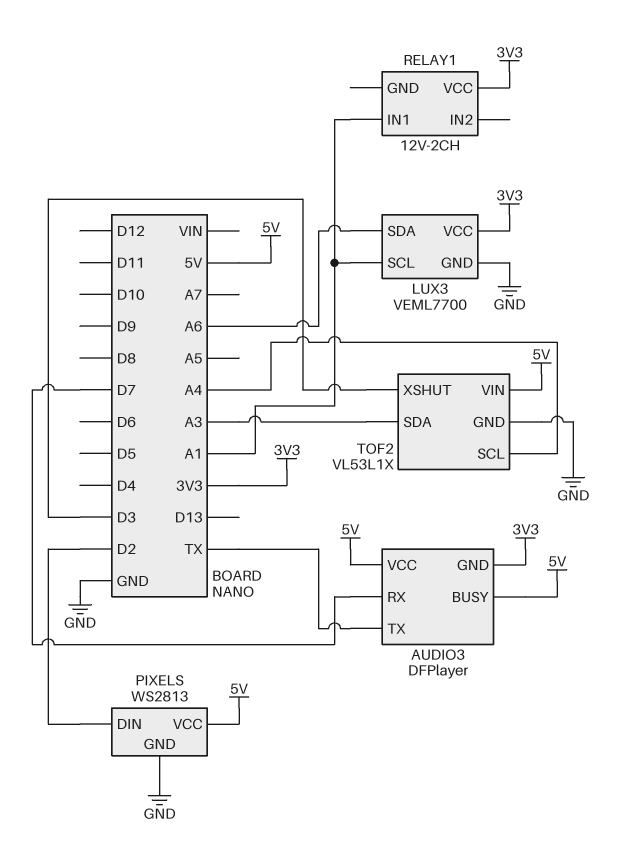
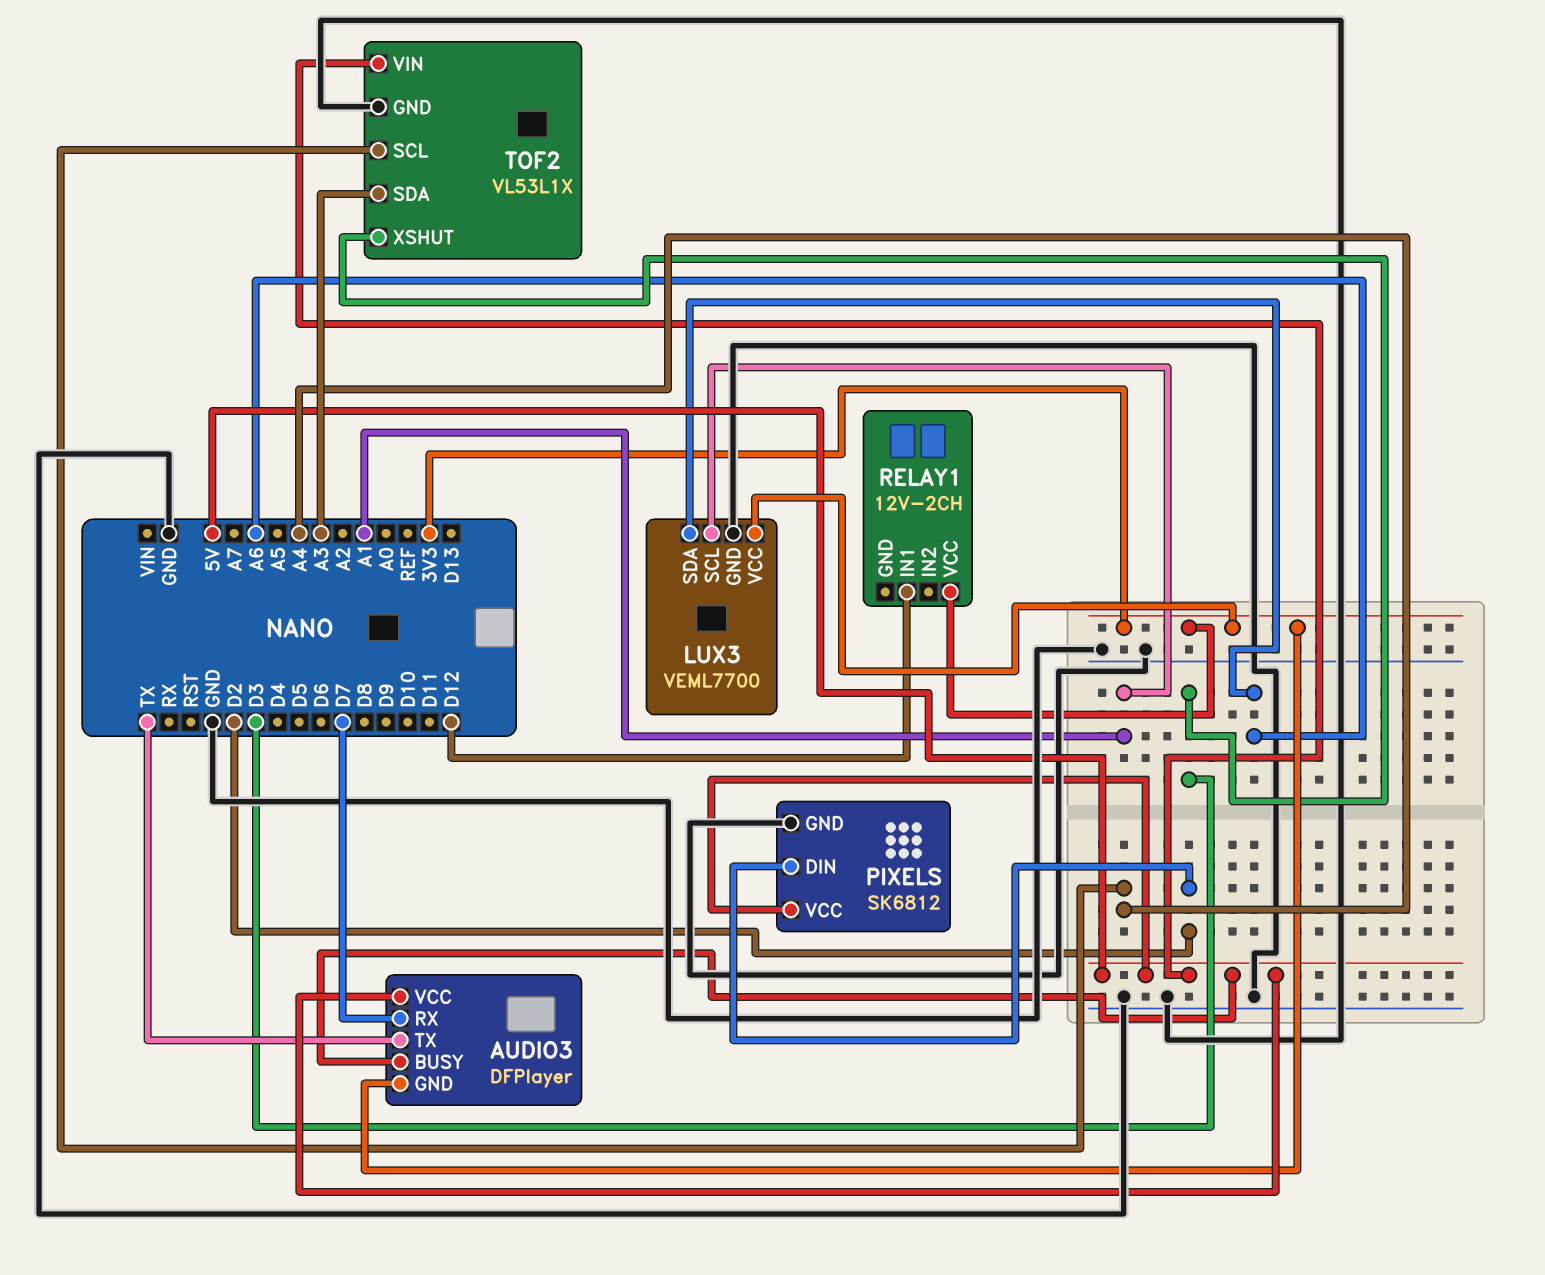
PIXELS: WS2813 -> SK6812
RELAY1 pin IN1: A1 -> D12

